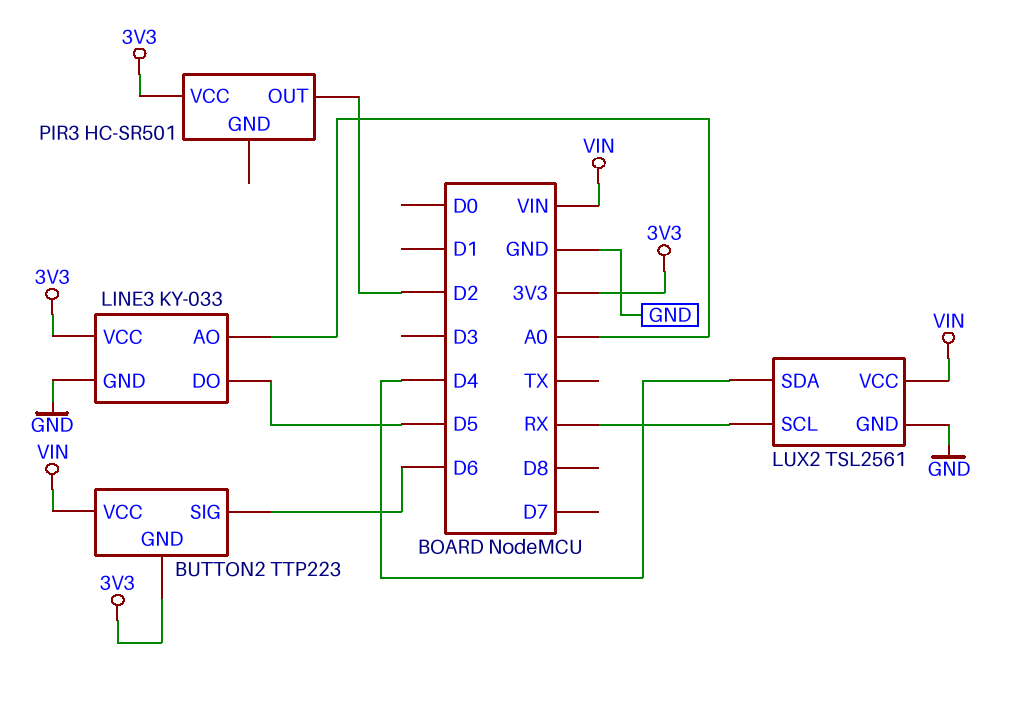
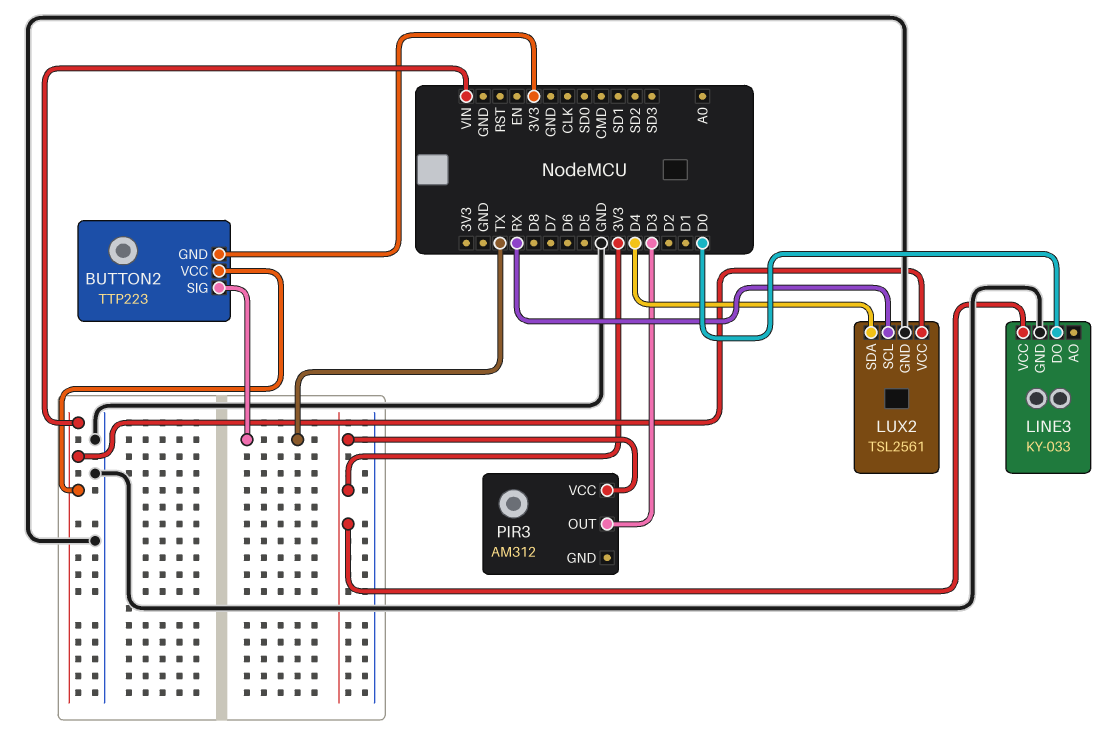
BUTTON2 pin SIG: D6 -> TX
LINE3 pin AO: A0 -> none
LINE3 pin DO: D5 -> D0
PIR3: HC-SR501 -> AM312
PIR3 pin OUT: D2 -> D3

